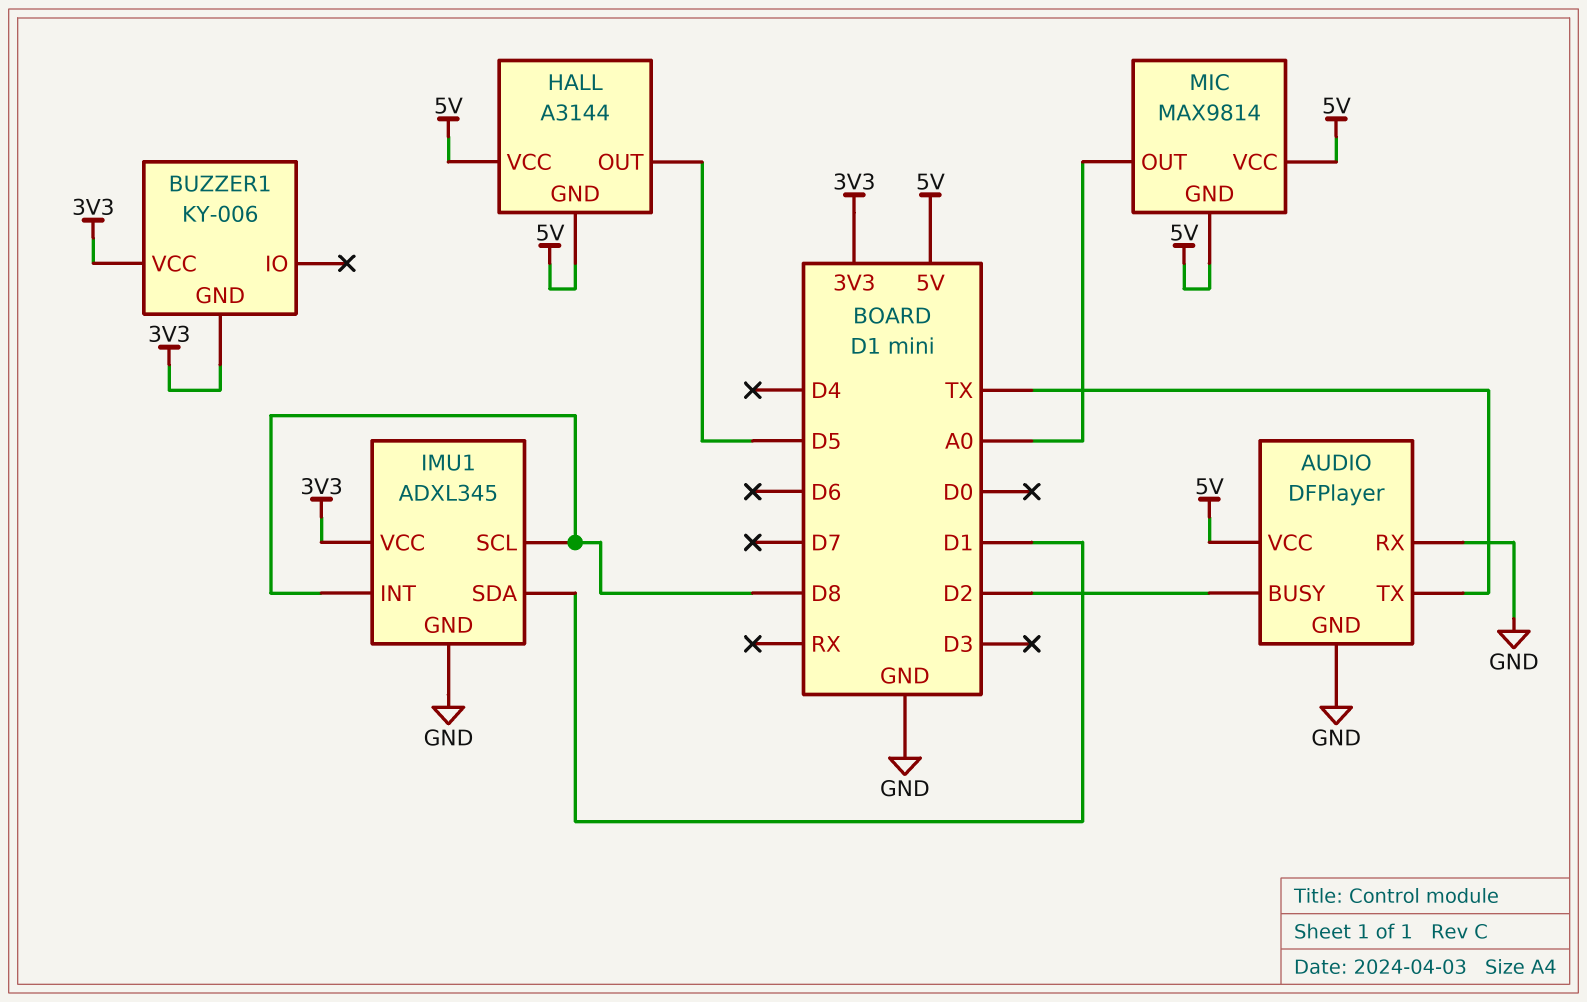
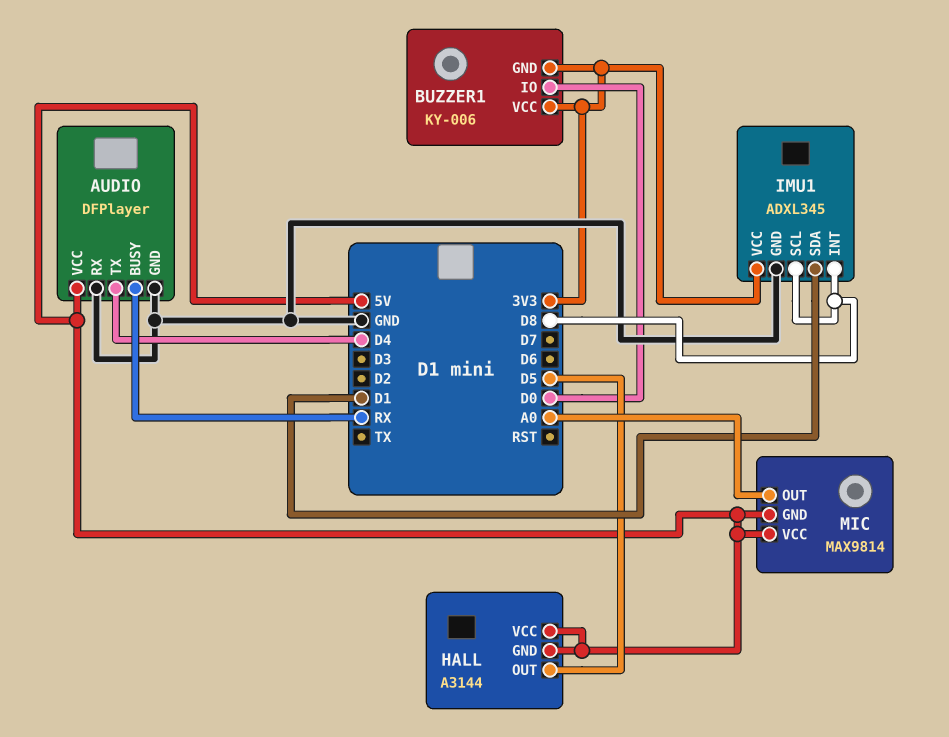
AUDIO pin BUSY: D2 -> RX
AUDIO pin TX: TX -> D4
BUZZER1 pin IO: none -> D0

